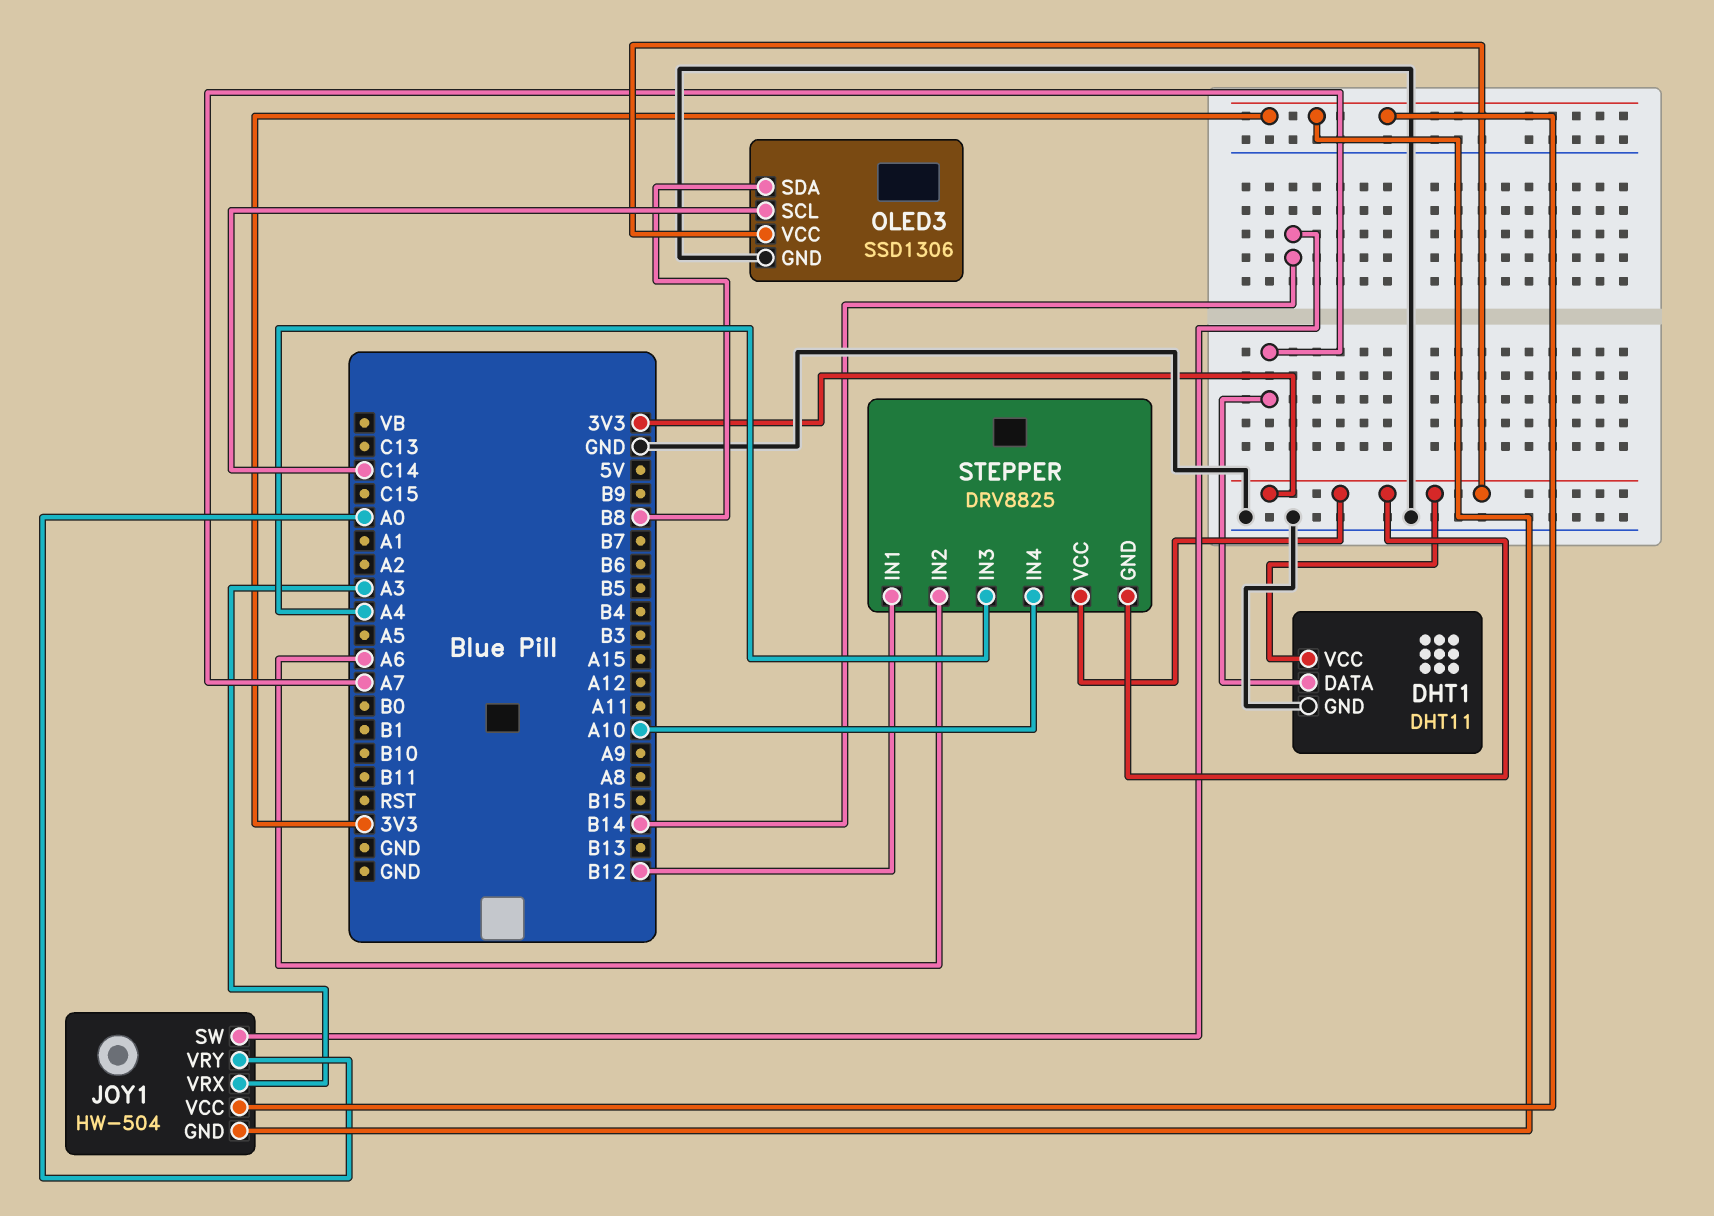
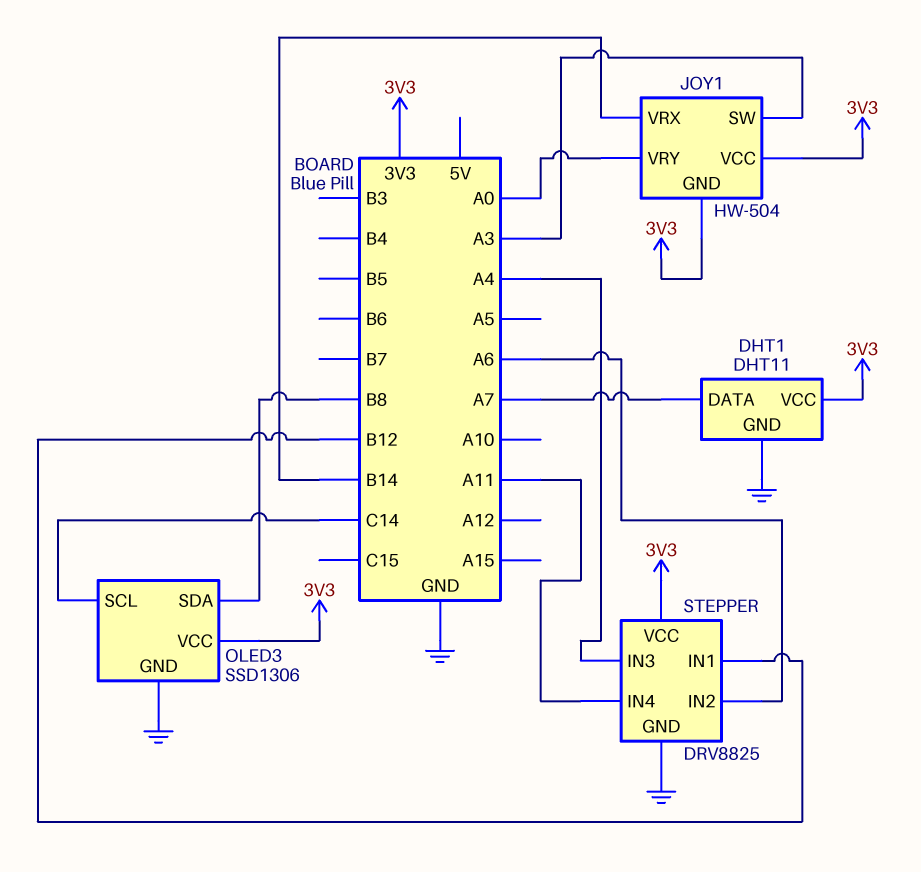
JOY1 pin SW: B14 -> A3
JOY1 pin VRX: A3 -> B14
STEPPER pin GND: 3V3 -> GND
STEPPER pin IN4: A10 -> A11

